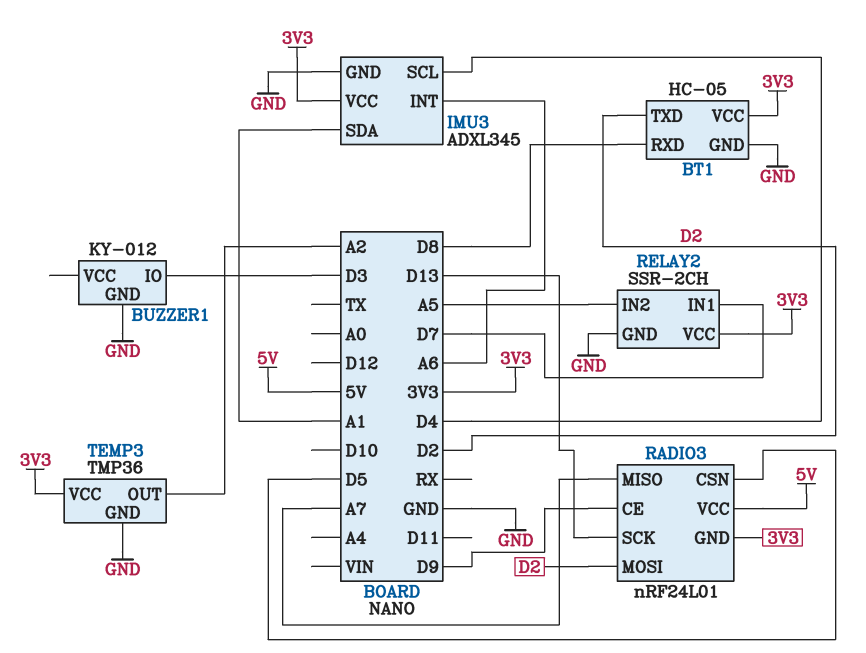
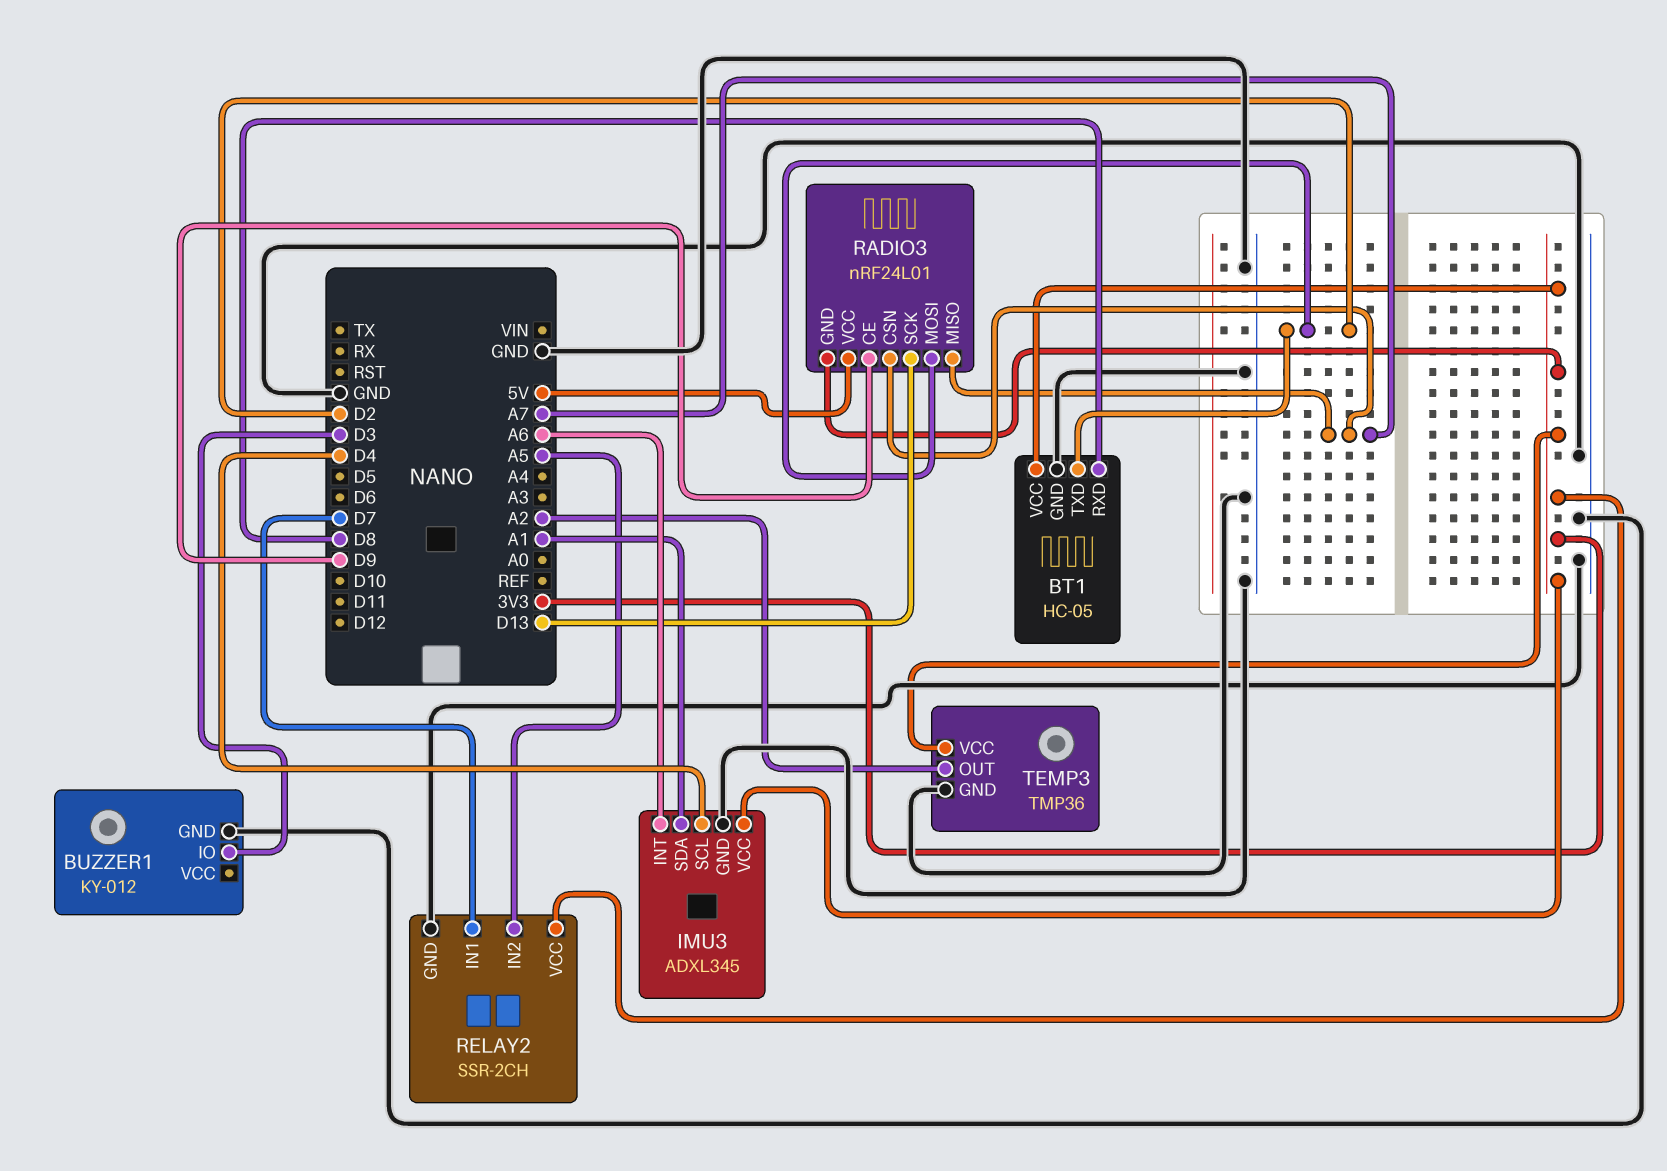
RADIO3 pin CSN: D5 -> A7

